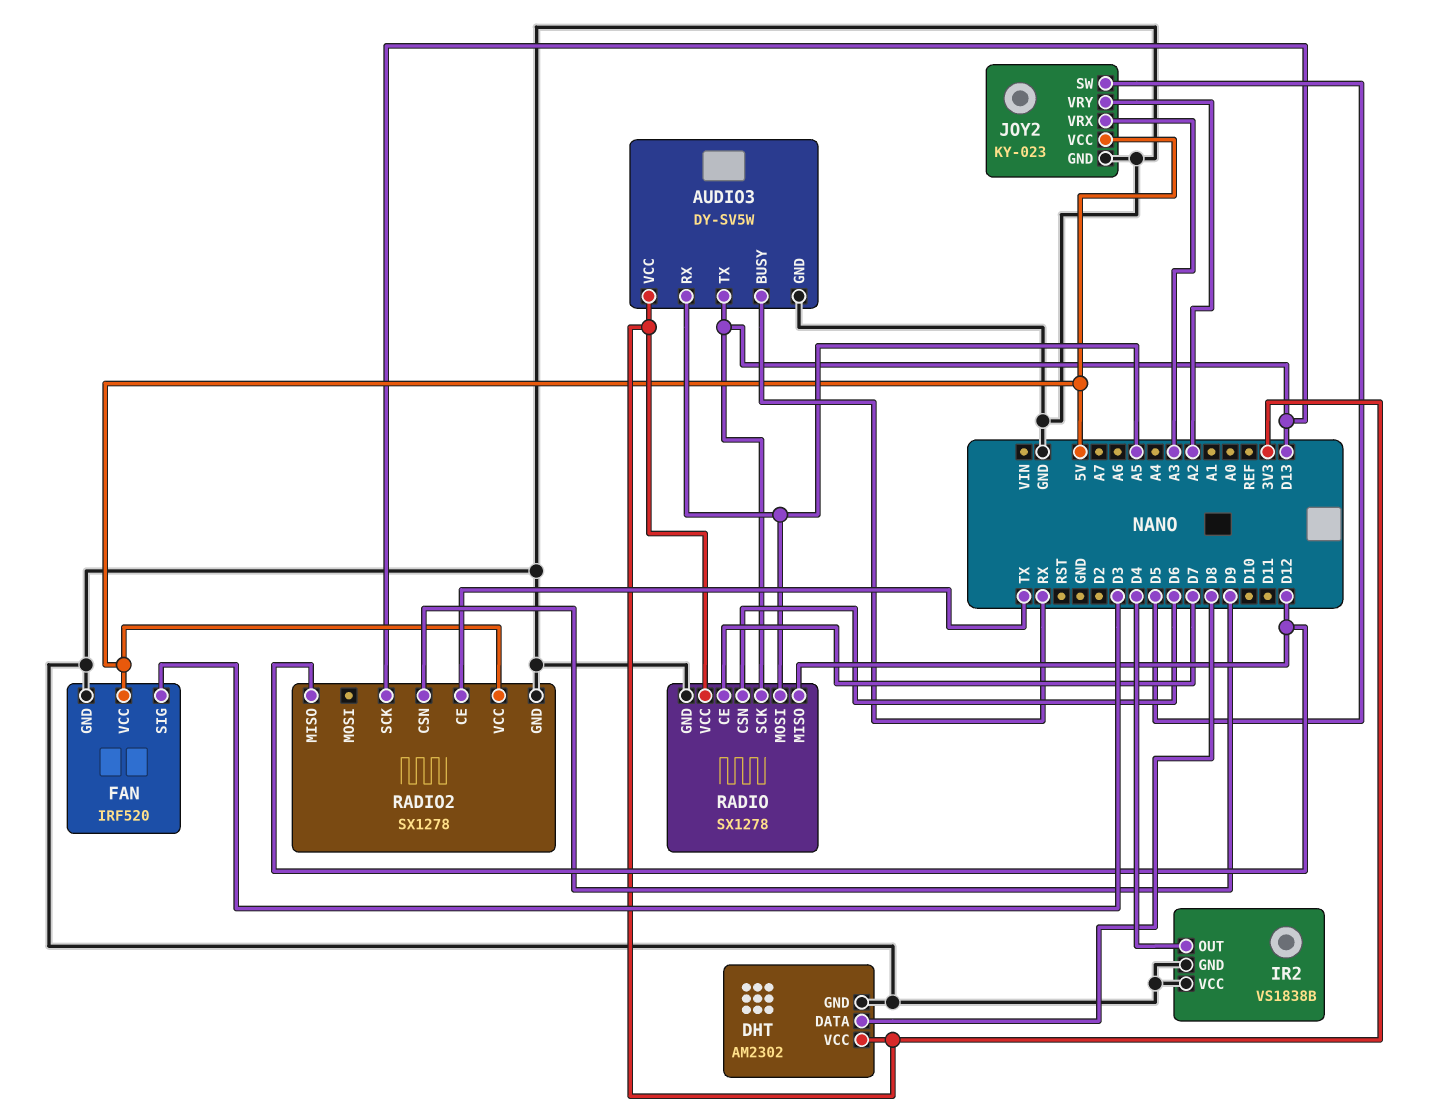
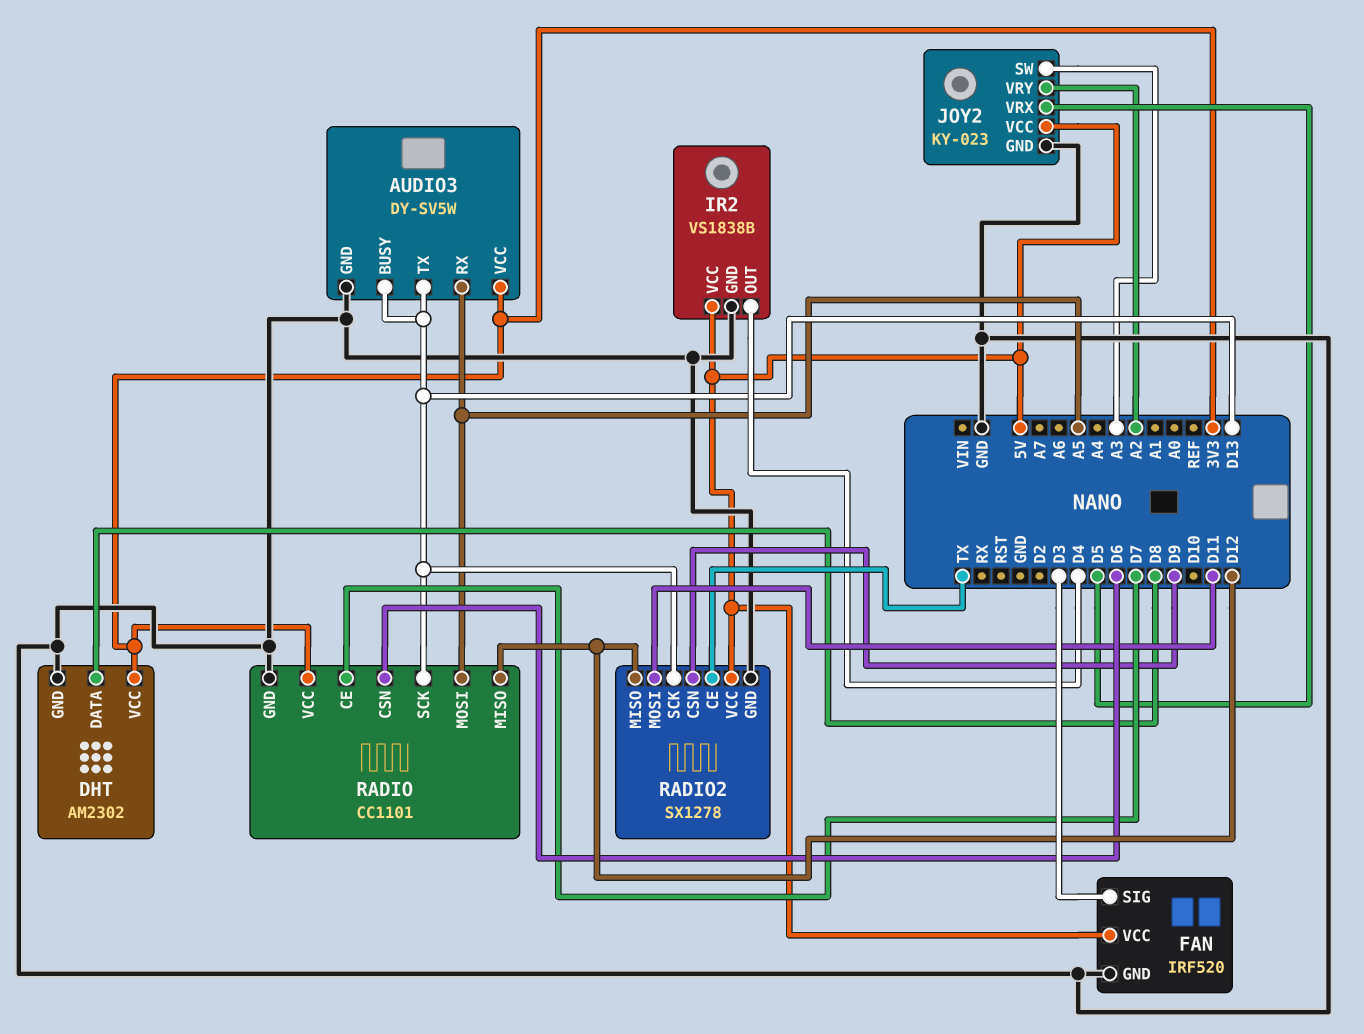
AUDIO3 pin BUSY: RX -> D13
IR2 pin VCC: GND -> 5V
JOY2 pin SW: D5 -> A3
JOY2 pin VRX: A3 -> D5
RADIO: SX1278 -> CC1101
RADIO2 pin MOSI: none -> D11

